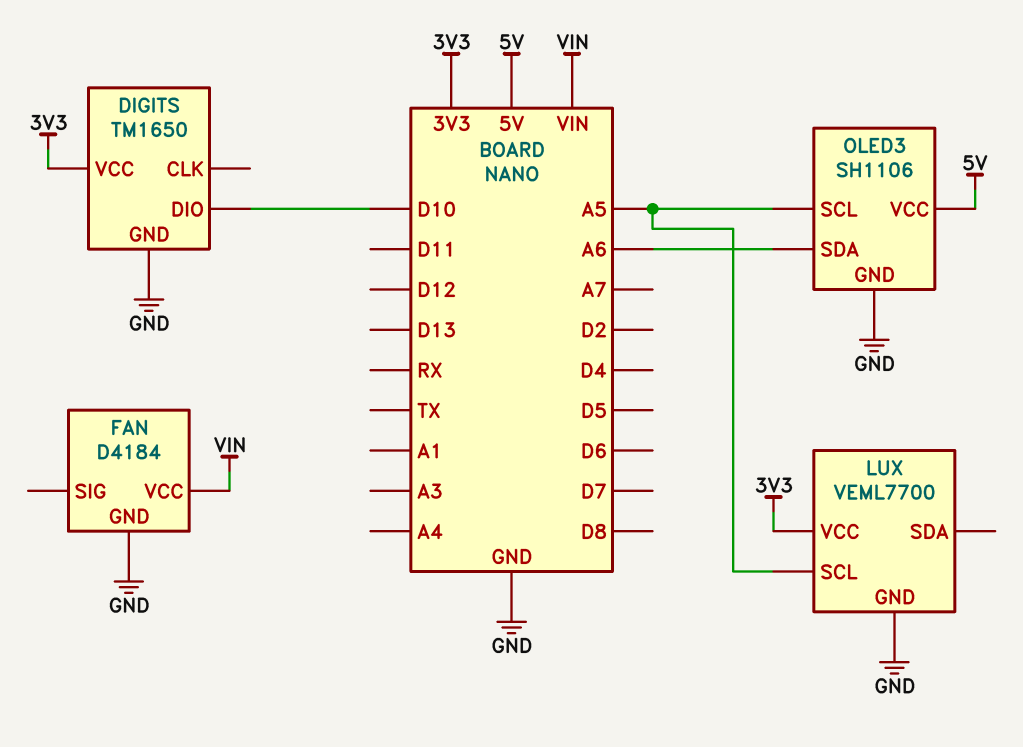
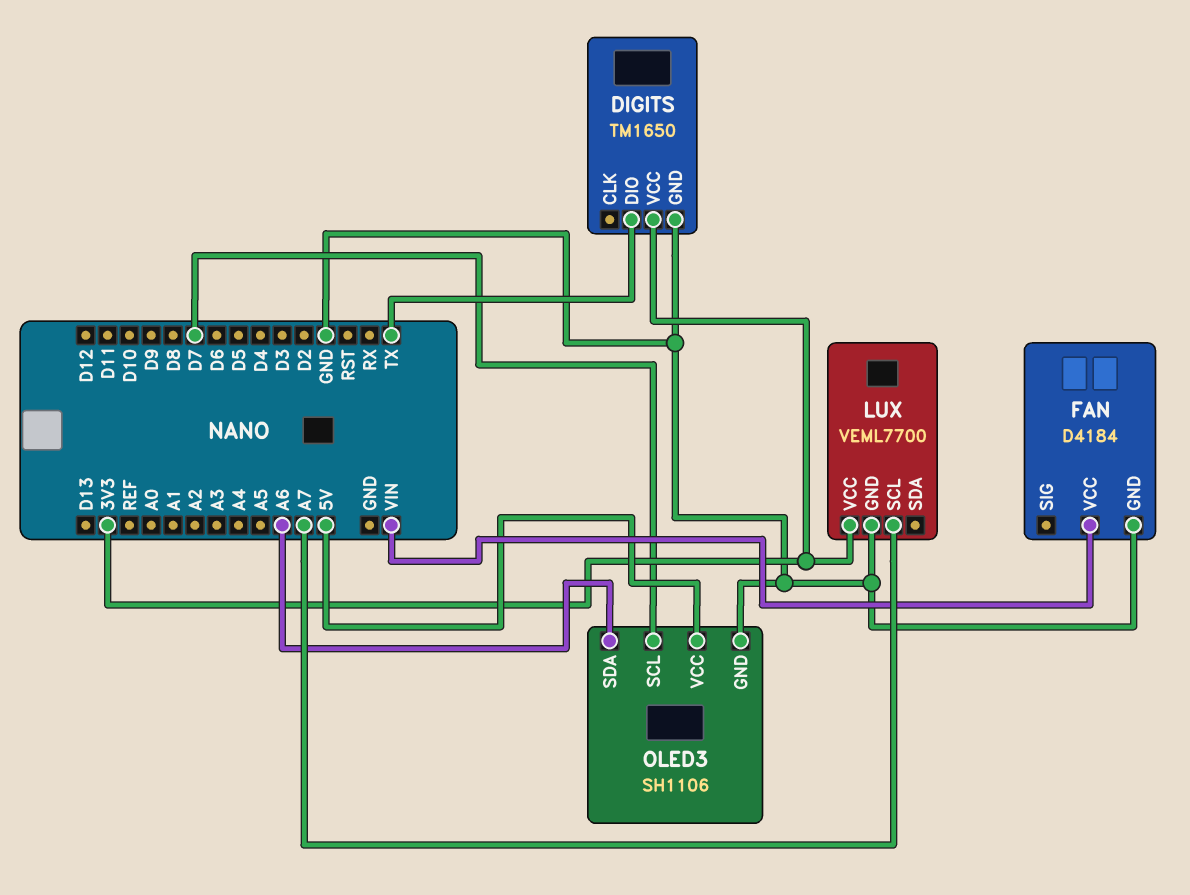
DIGITS pin DIO: D10 -> TX
LUX pin SCL: A5 -> A7
OLED3 pin SCL: A5 -> D7

